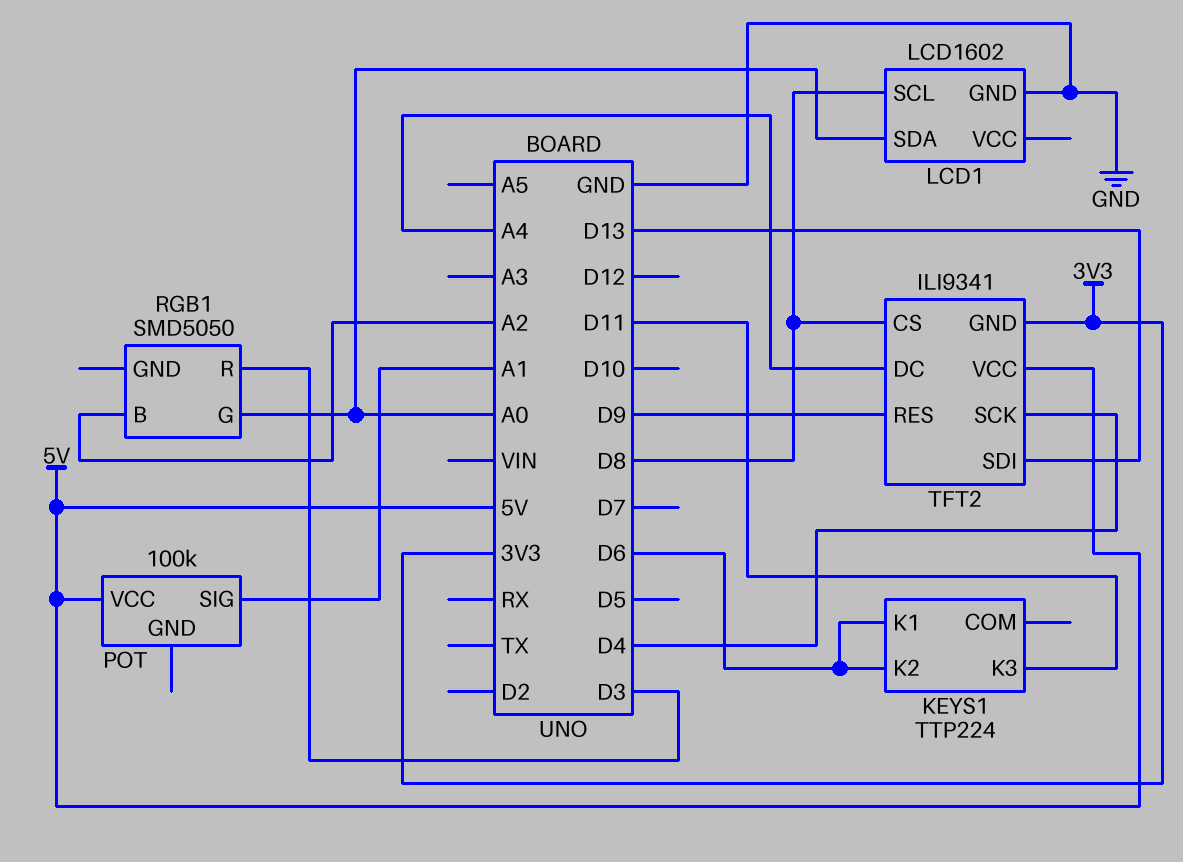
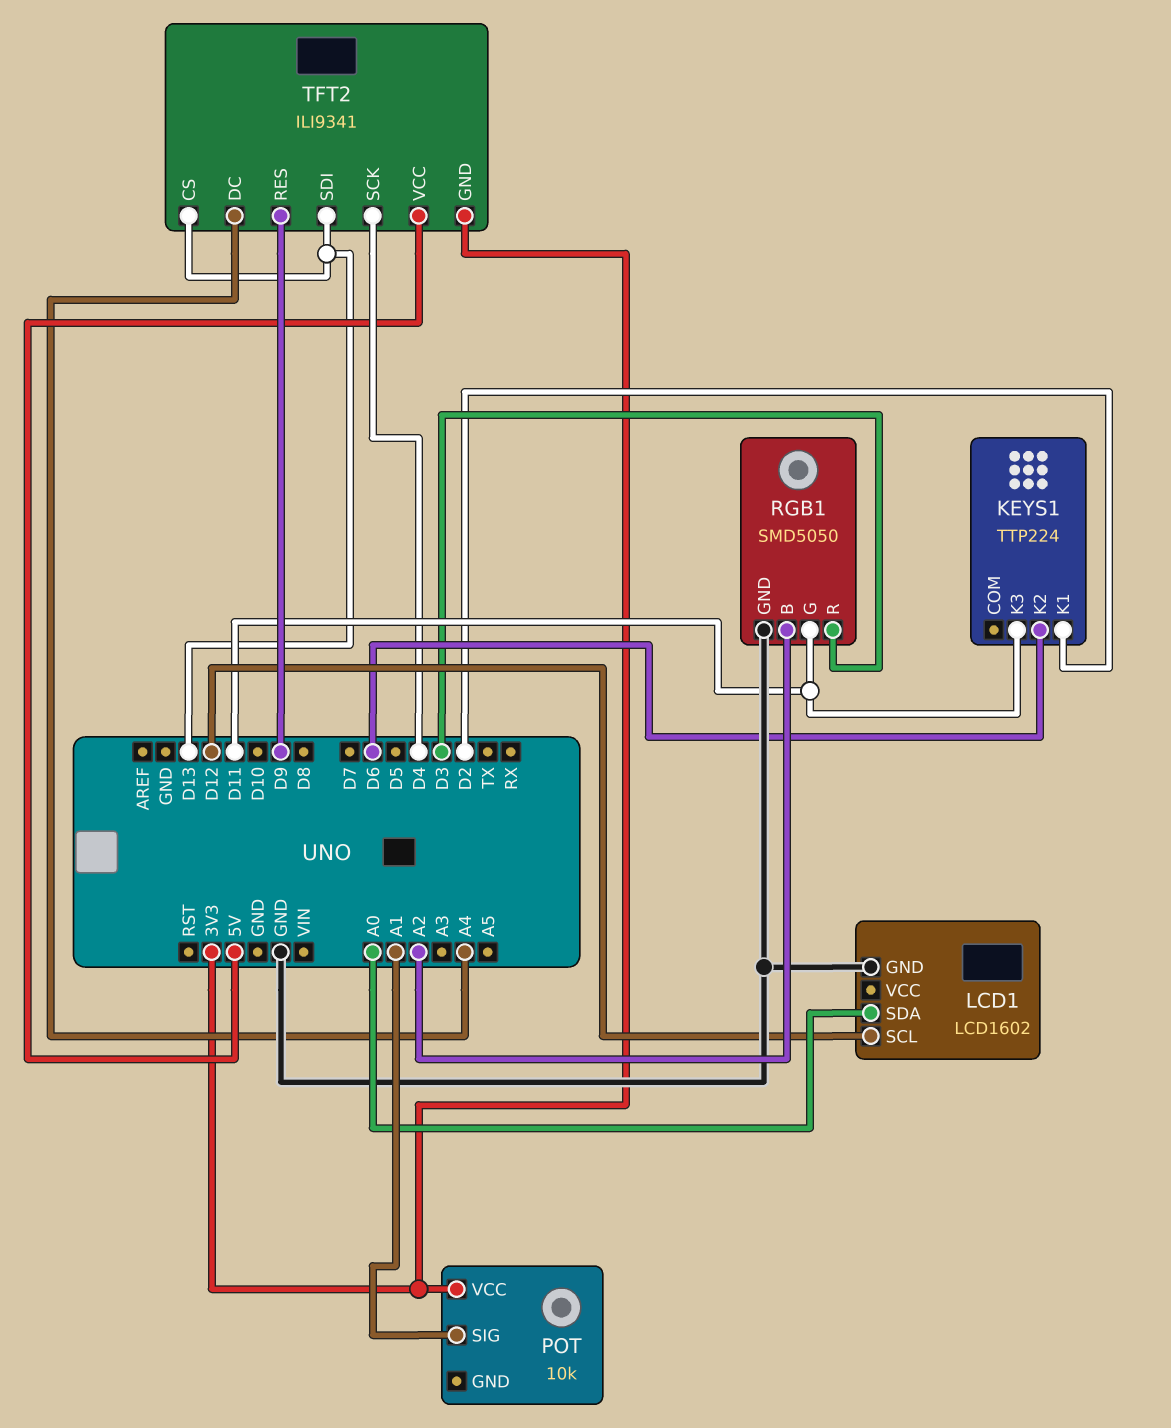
KEYS1 pin K1: D6 -> D2
LCD1 pin SCL: D8 -> D12
POT: 100k -> 10k
POT pin VCC: 5V -> 3V3
RGB1 pin G: A0 -> D11
RGB1 pin GND: none -> GND
TFT2 pin CS: D8 -> D13

